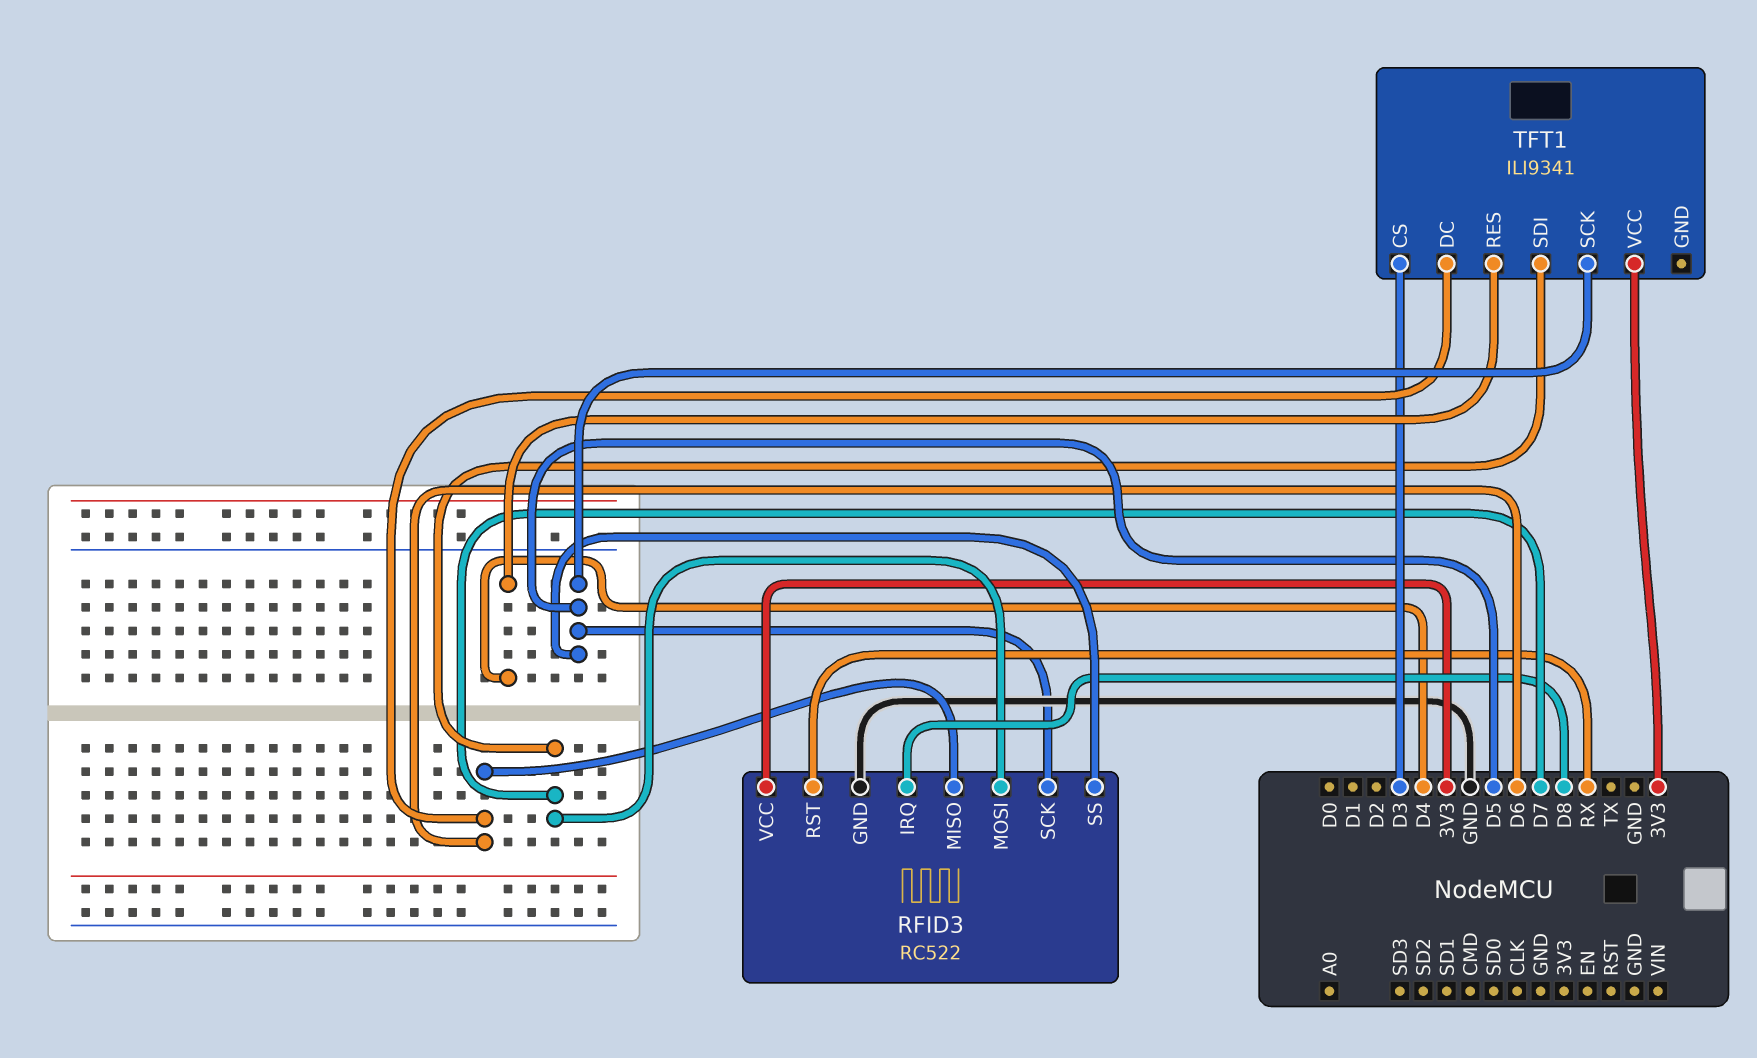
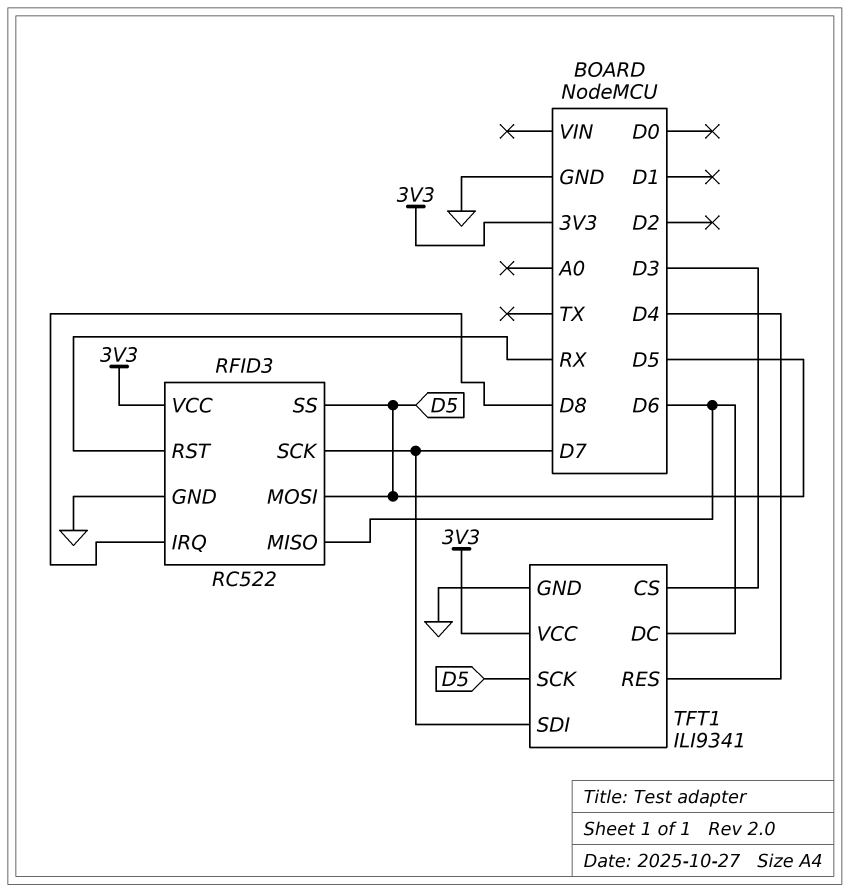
RFID3 pin MOSI: D7 -> D5
RFID3 pin SCK: D5 -> D7
TFT1 pin GND: none -> GND

